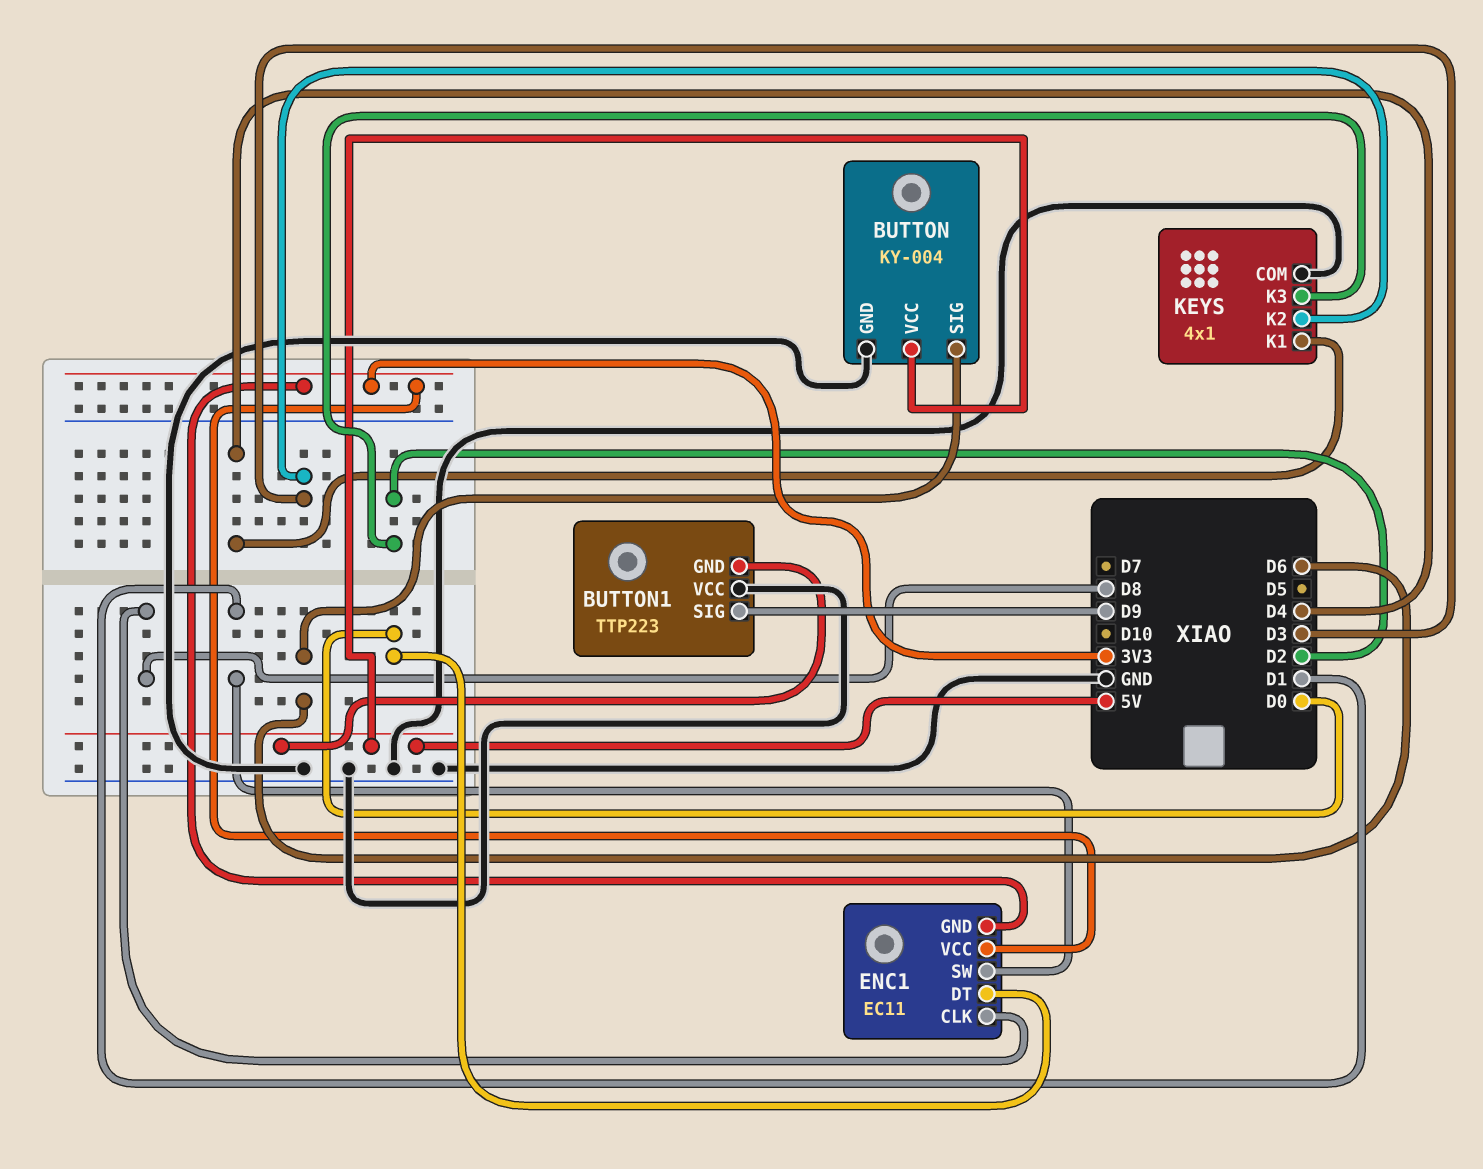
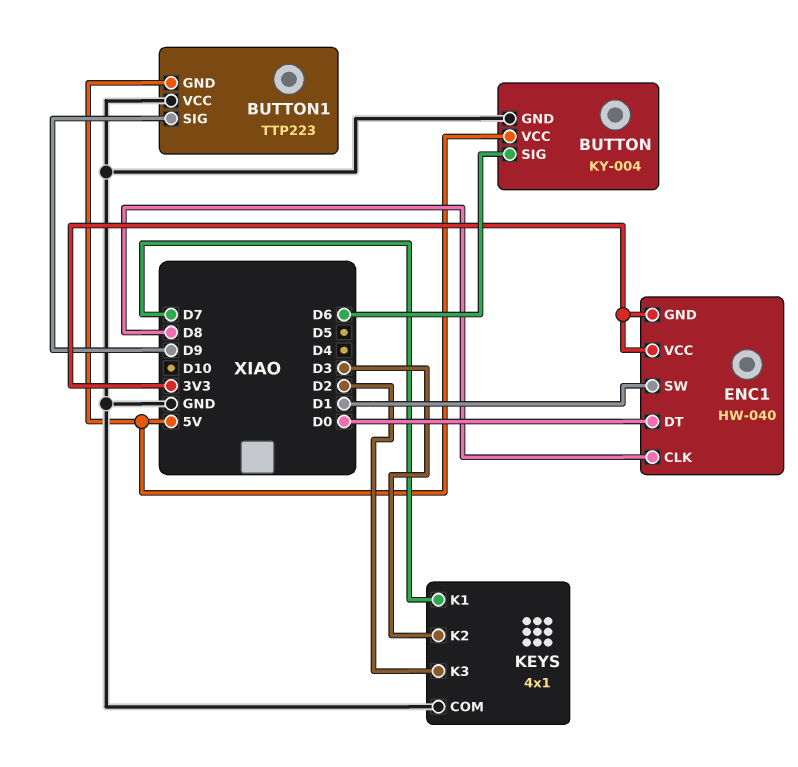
ENC1: EC11 -> HW-040
KEYS pin K1: D4 -> D7

